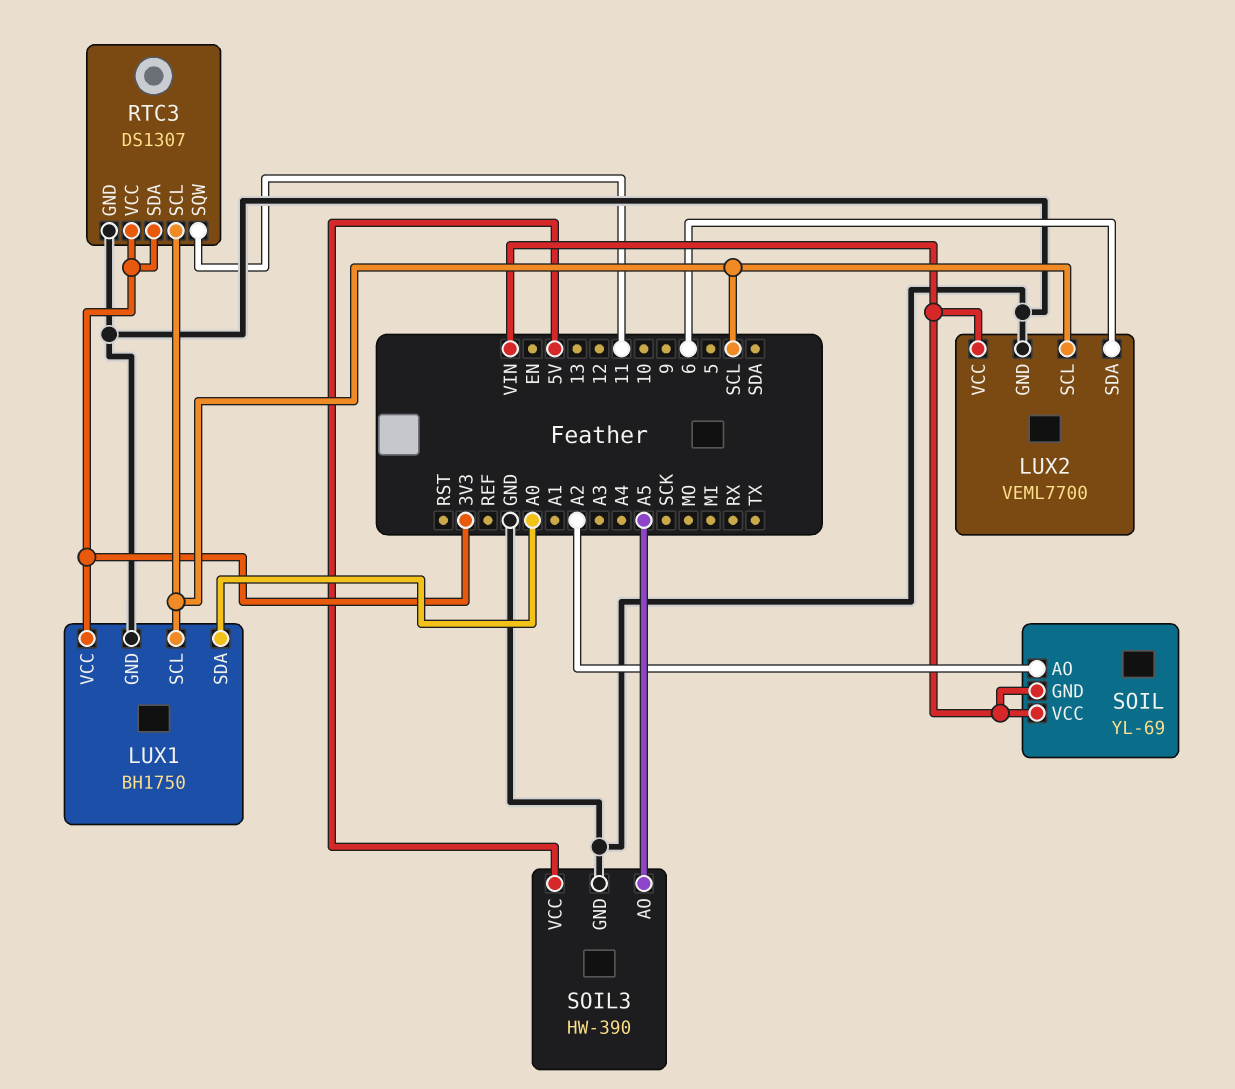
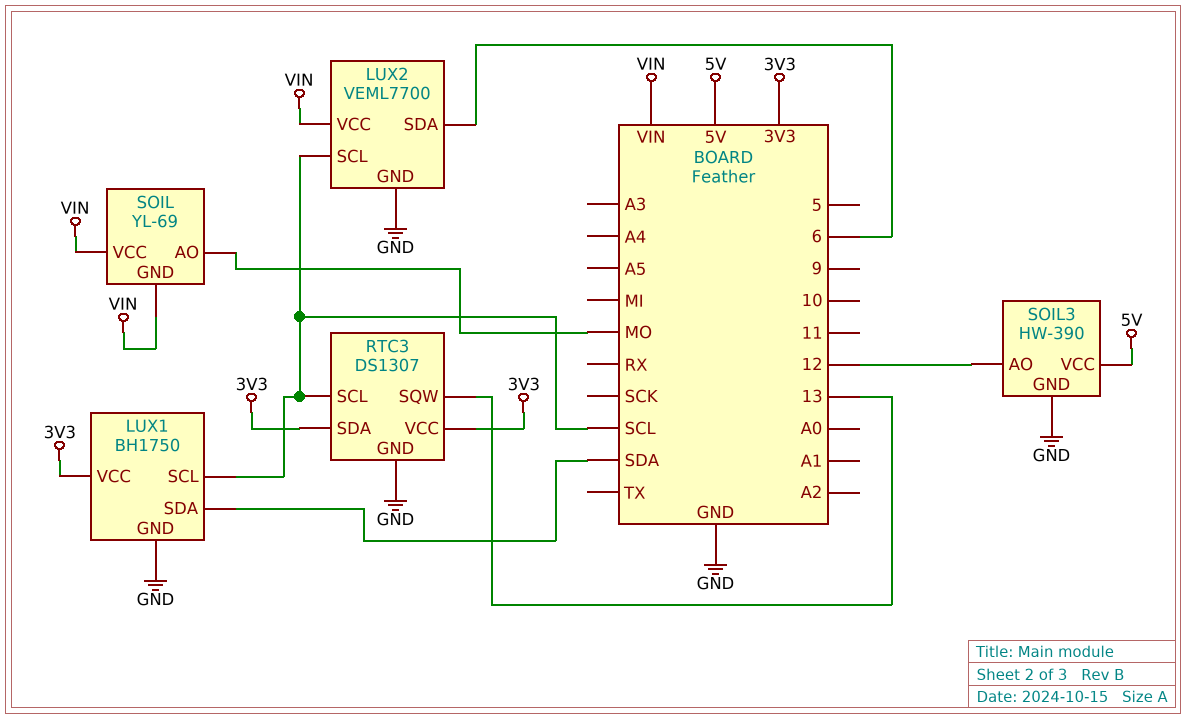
LUX1 pin SDA: A0 -> SDA
RTC3 pin SQW: 11 -> 13
SOIL pin AO: A2 -> MO
SOIL3 pin AO: A5 -> 12

